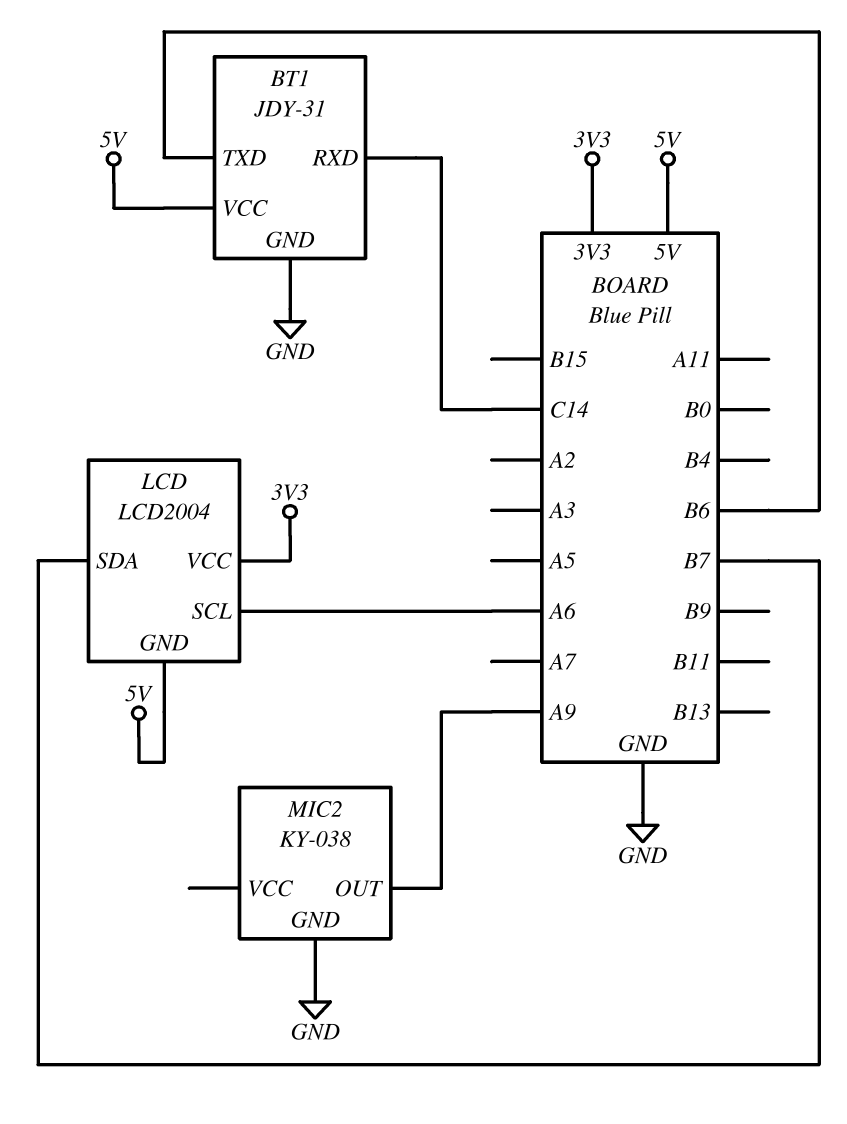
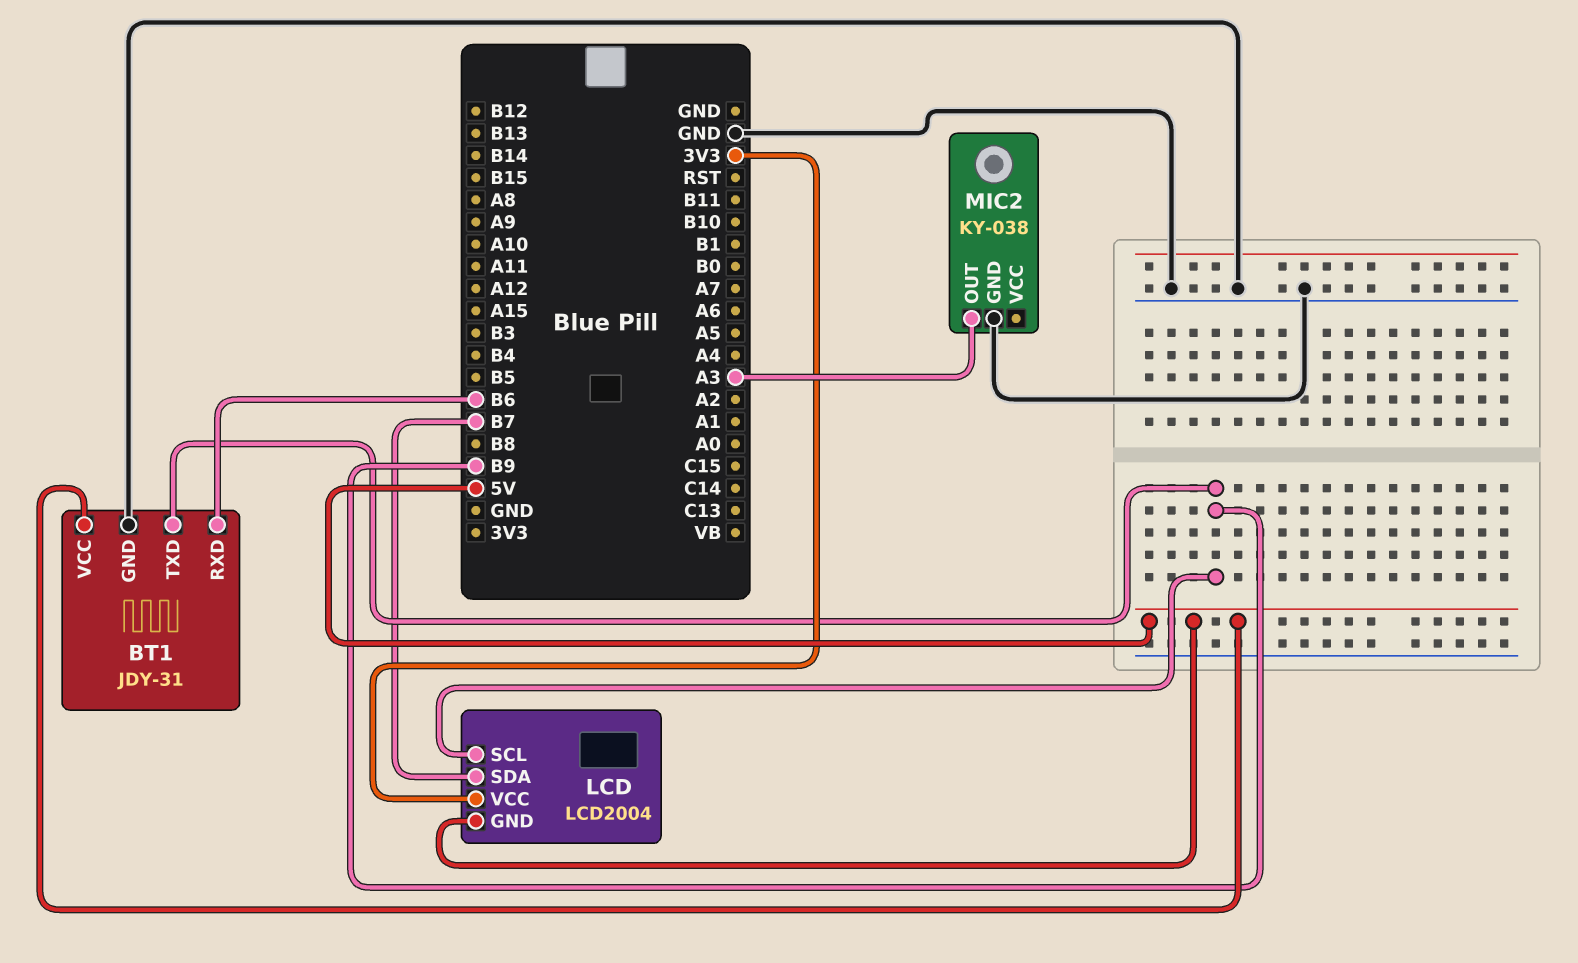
BT1 pin RXD: C14 -> B6
BT1 pin TXD: B6 -> B9
LCD pin SCL: A6 -> B9
MIC2 pin OUT: A9 -> A3

